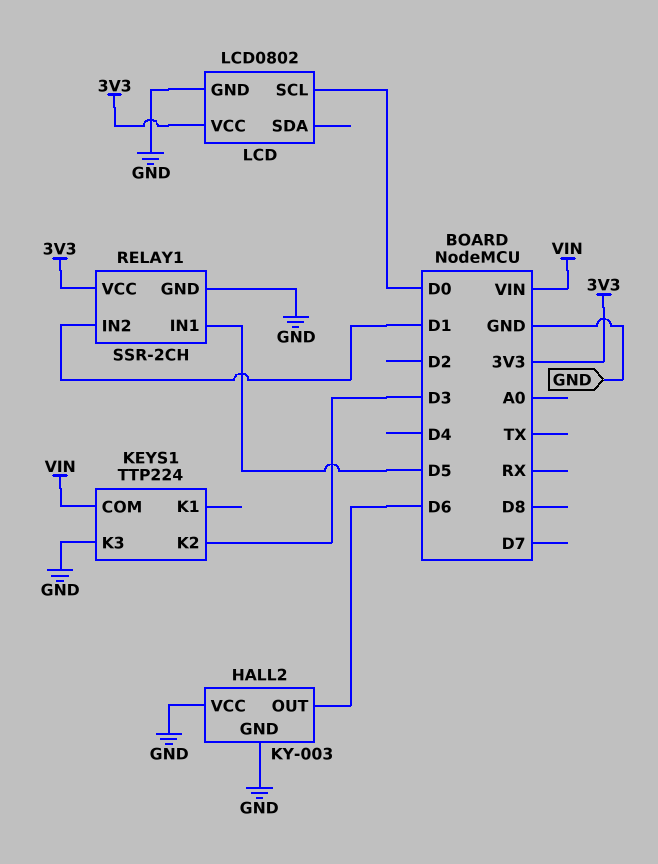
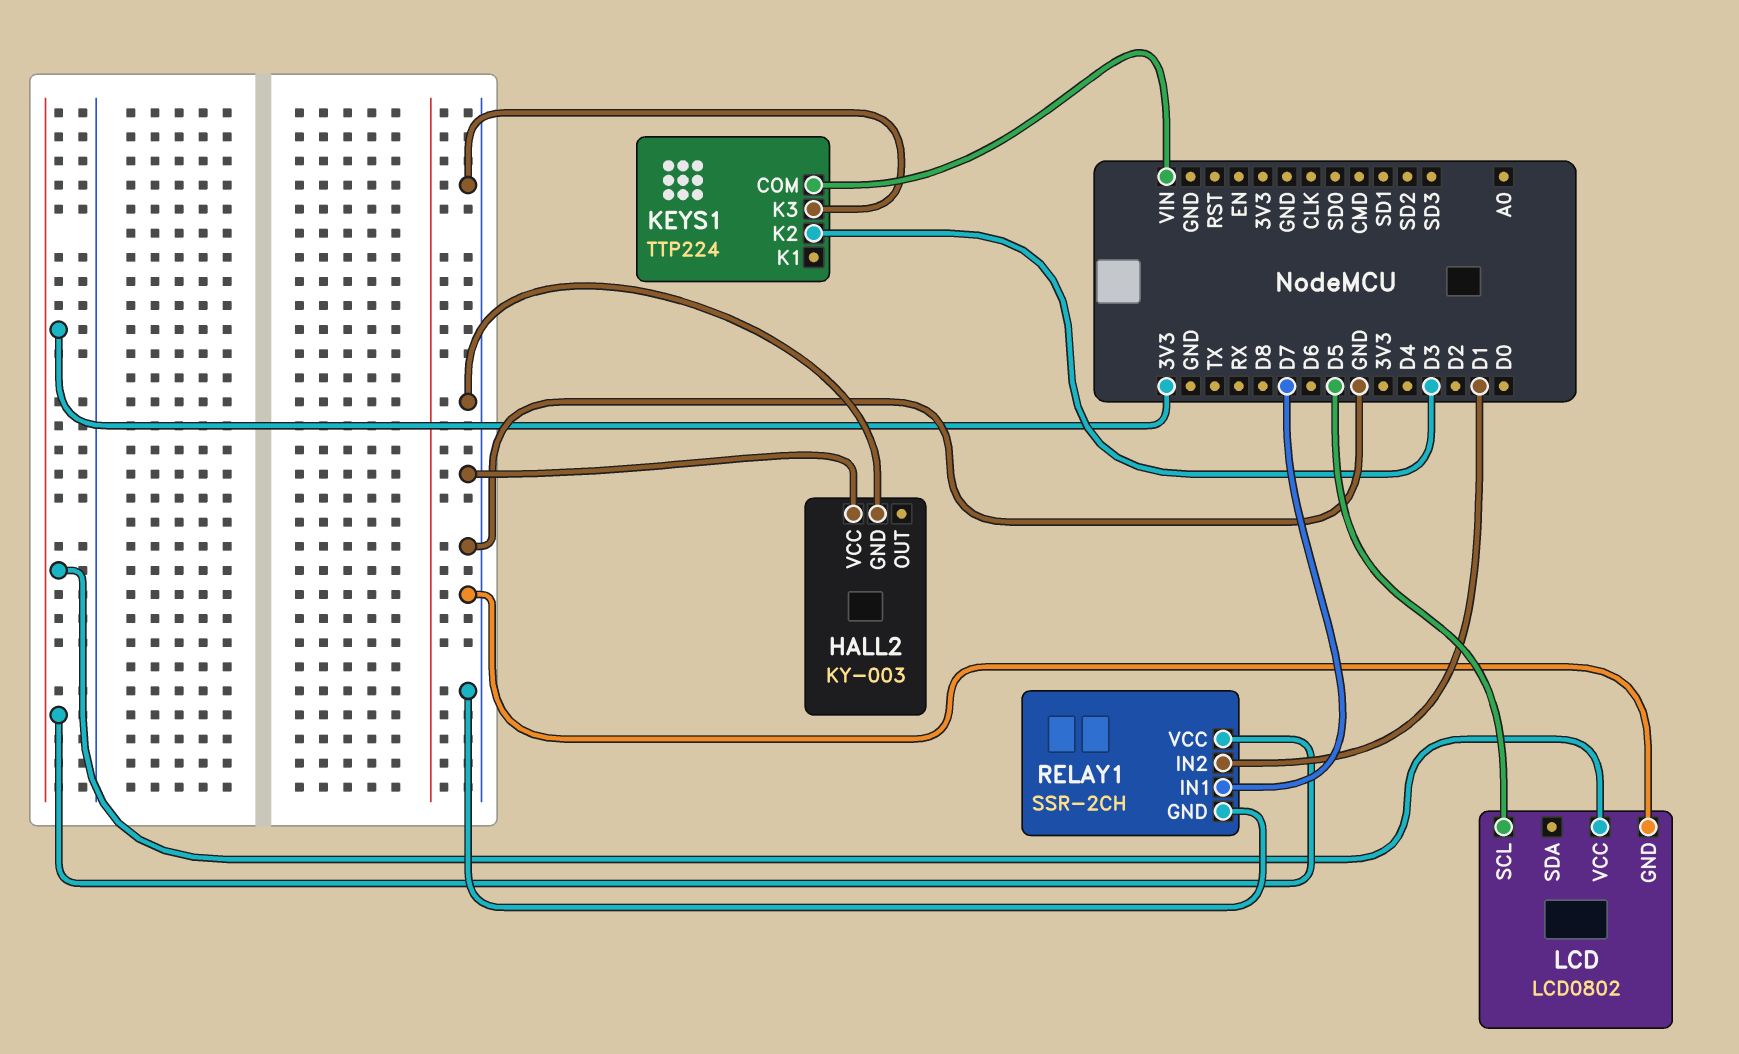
HALL2 pin OUT: D6 -> none
LCD pin SCL: D0 -> D5
RELAY1 pin IN1: D5 -> D7

